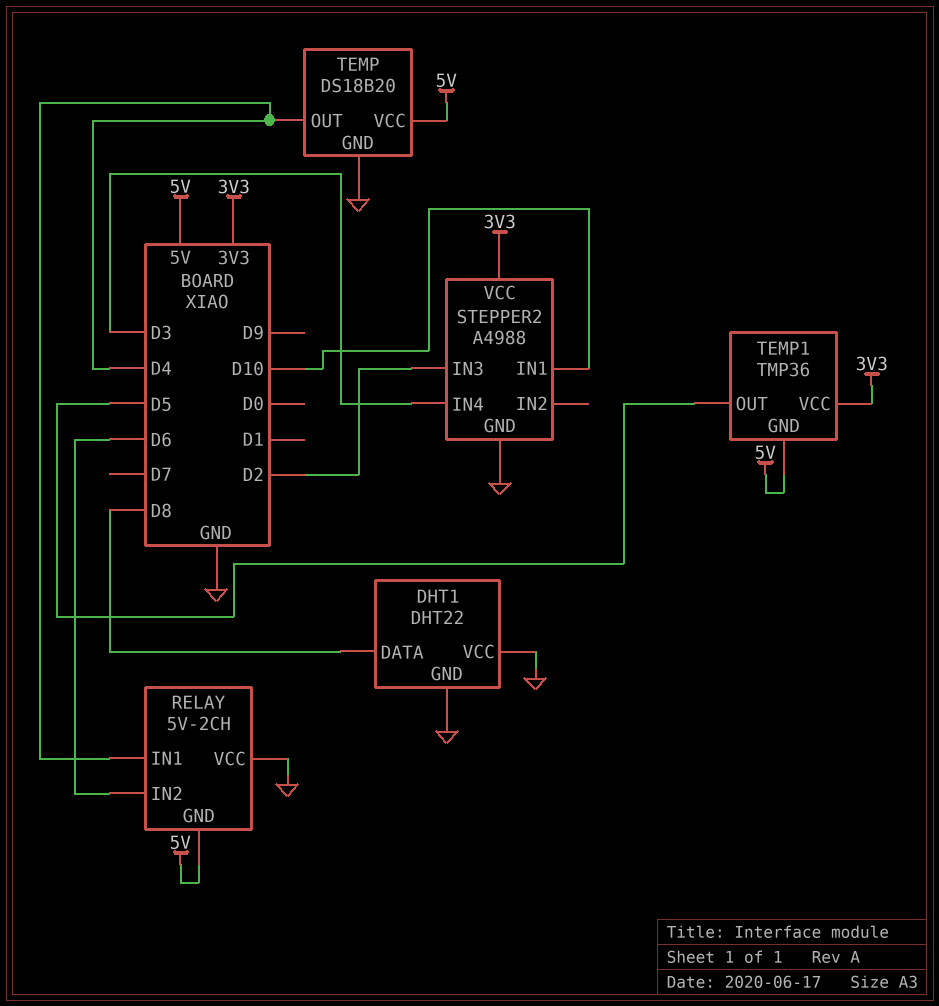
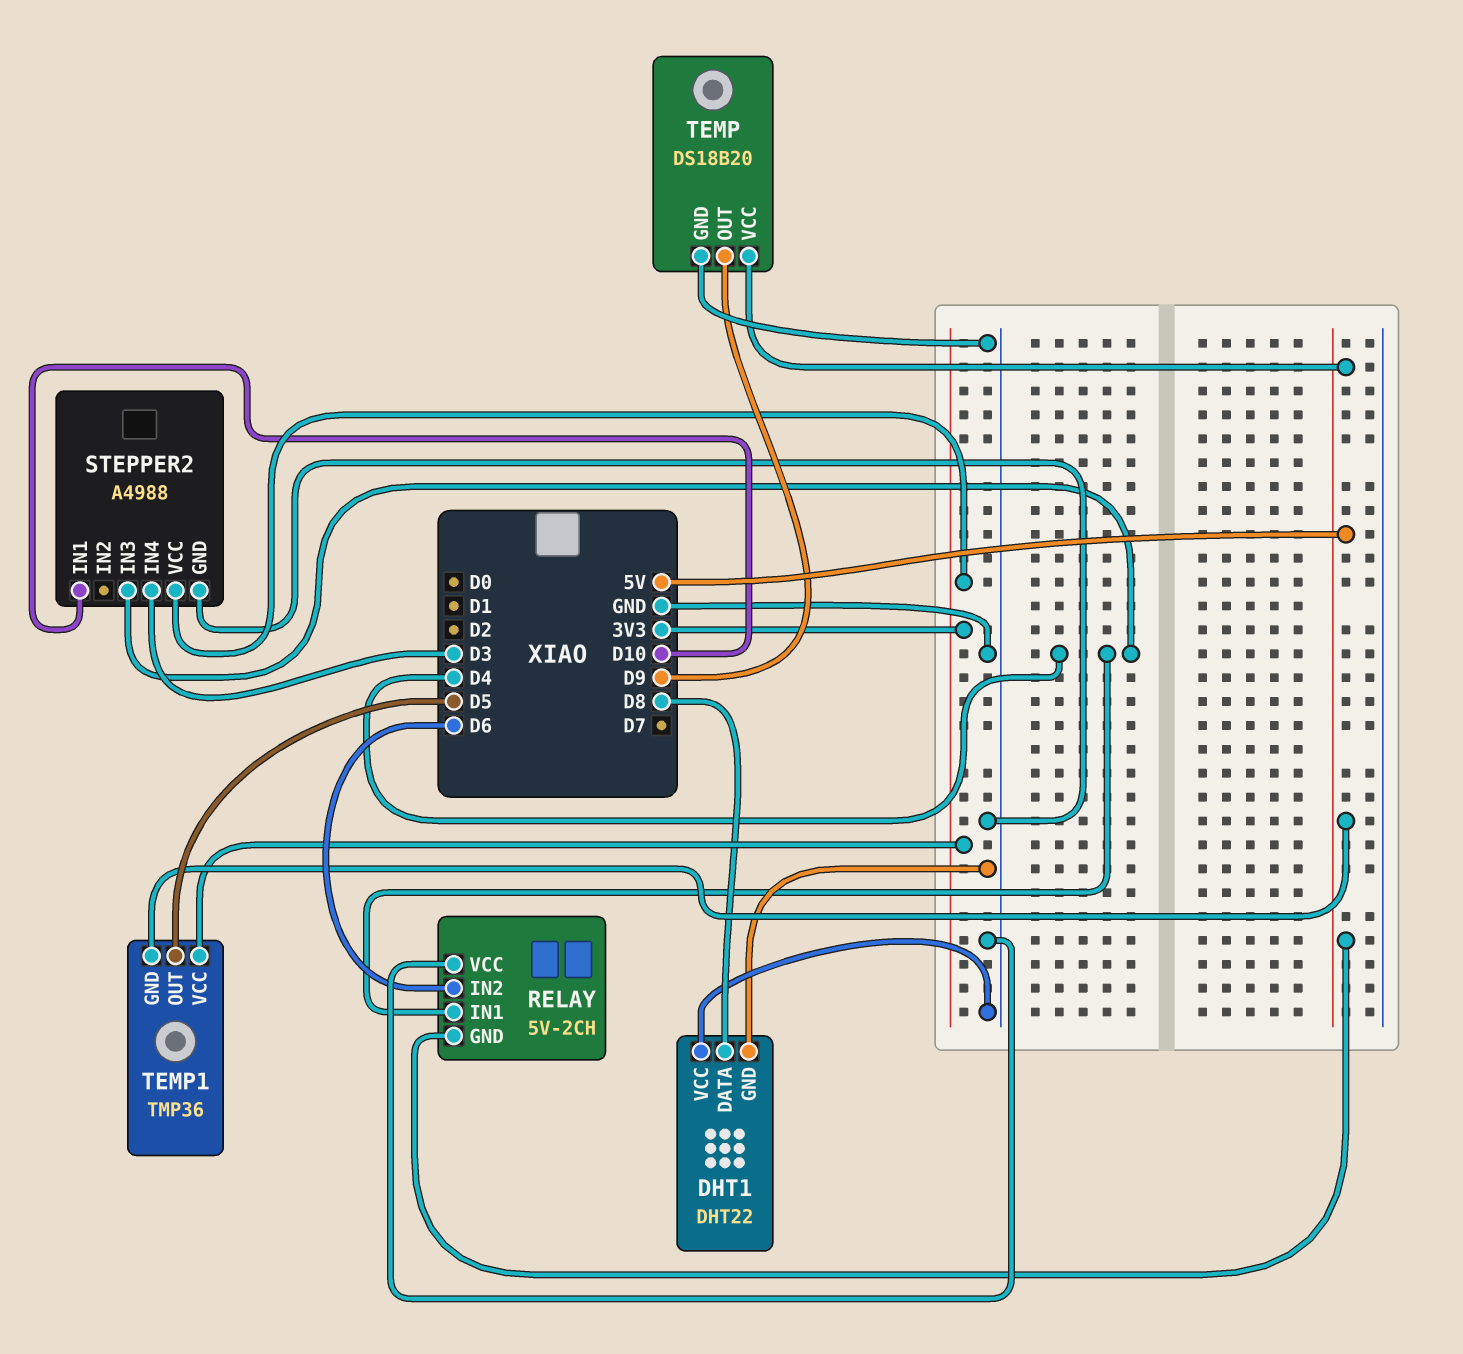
STEPPER2 pin IN3: D2 -> D4
TEMP pin OUT: D4 -> D9

